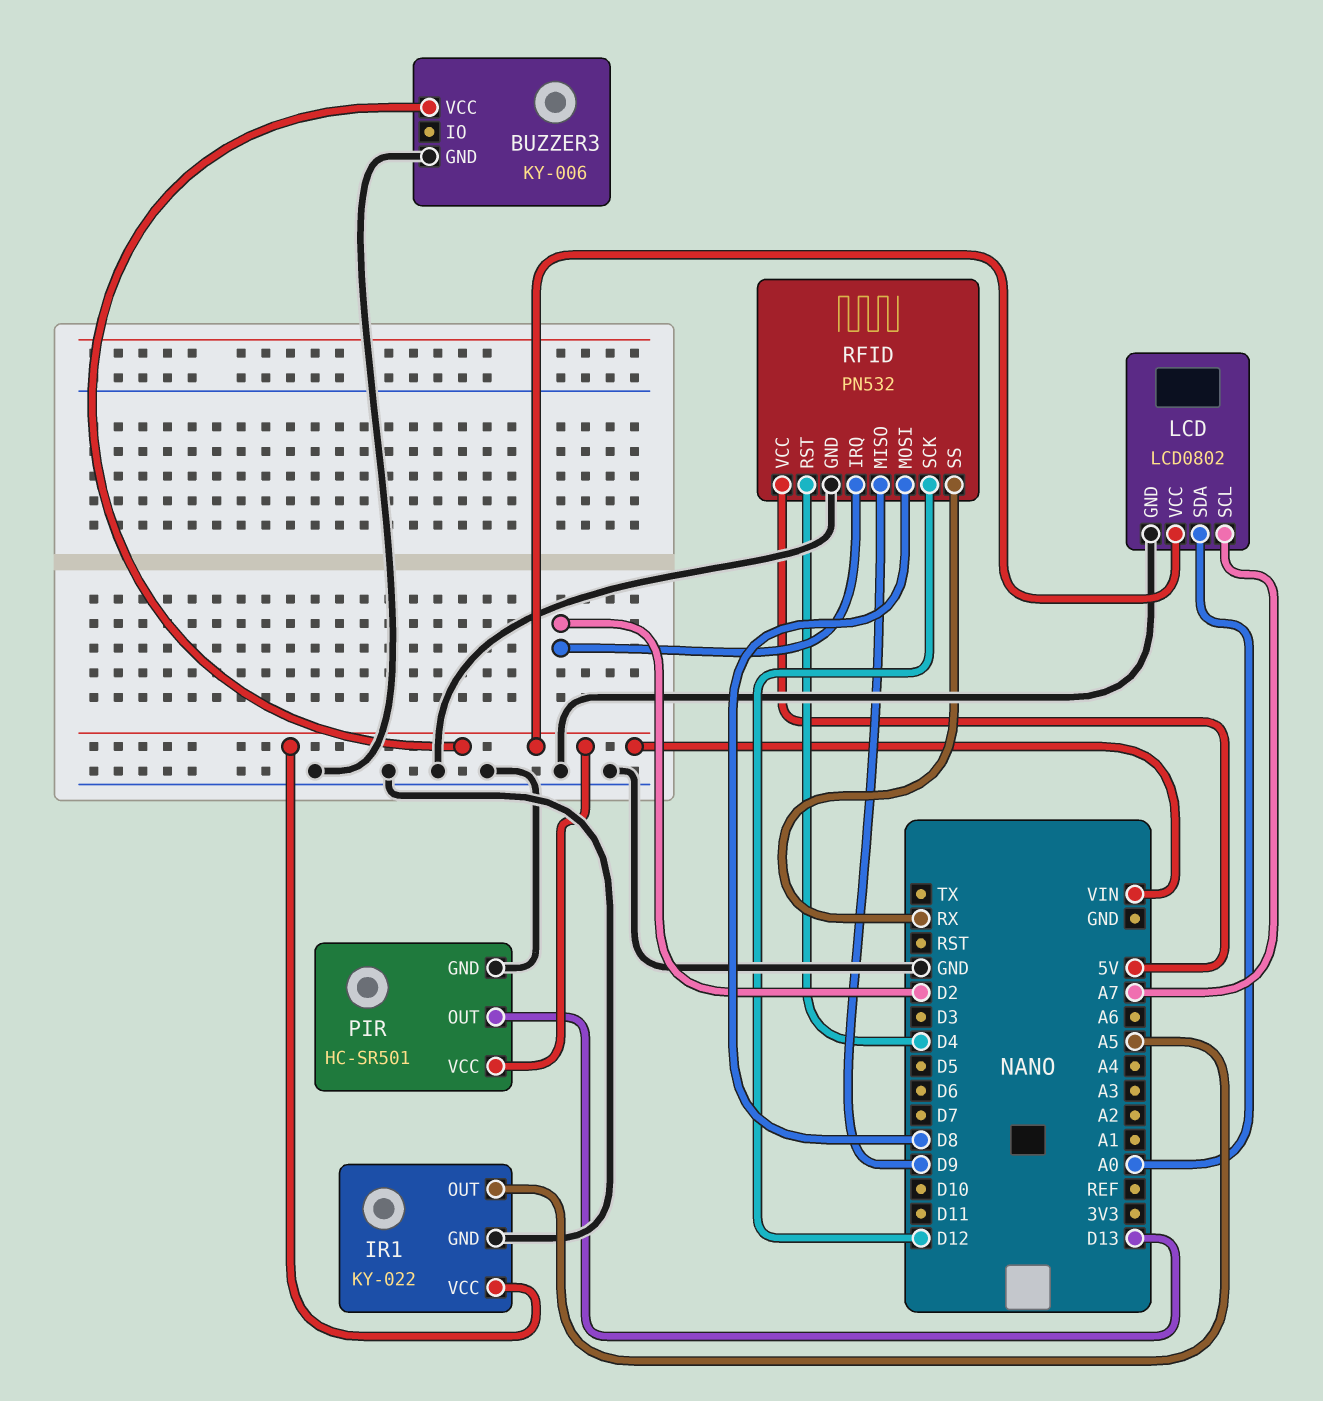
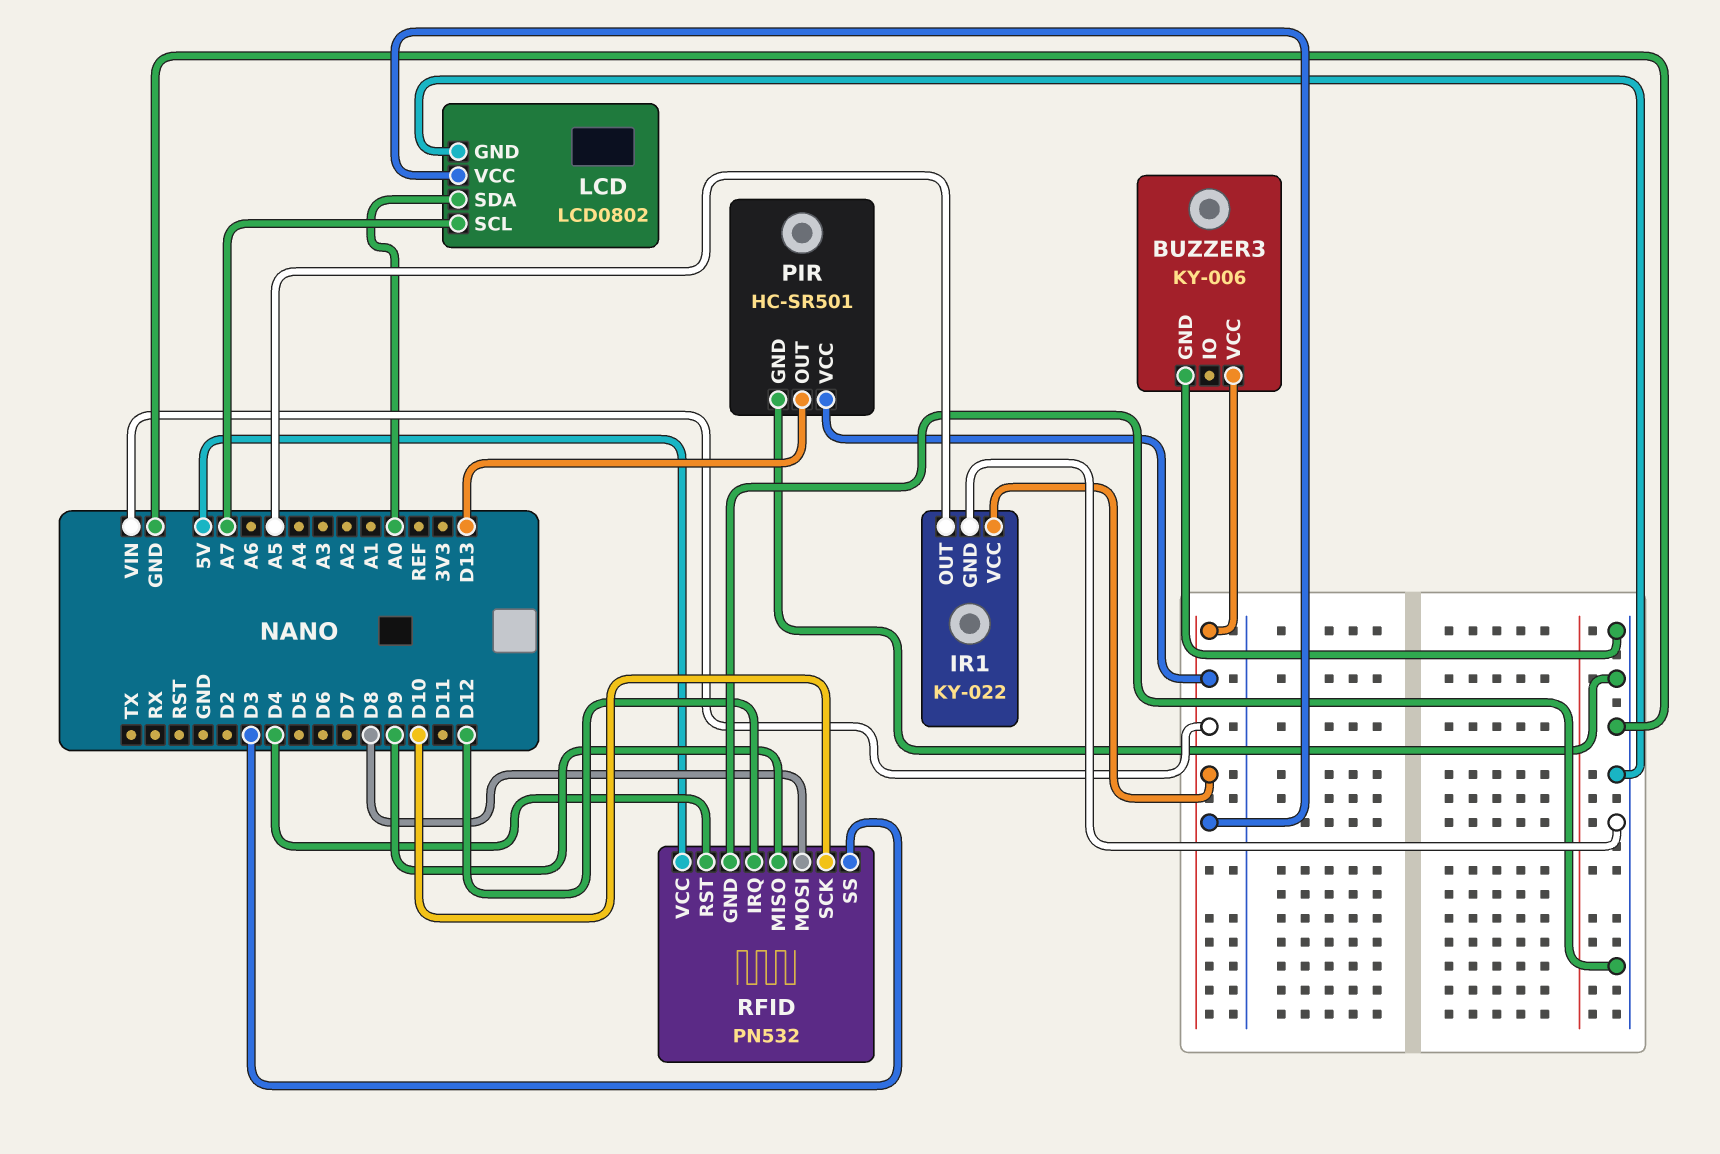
RFID pin IRQ: D2 -> D12
RFID pin SCK: D12 -> D10
RFID pin SS: RX -> D3

